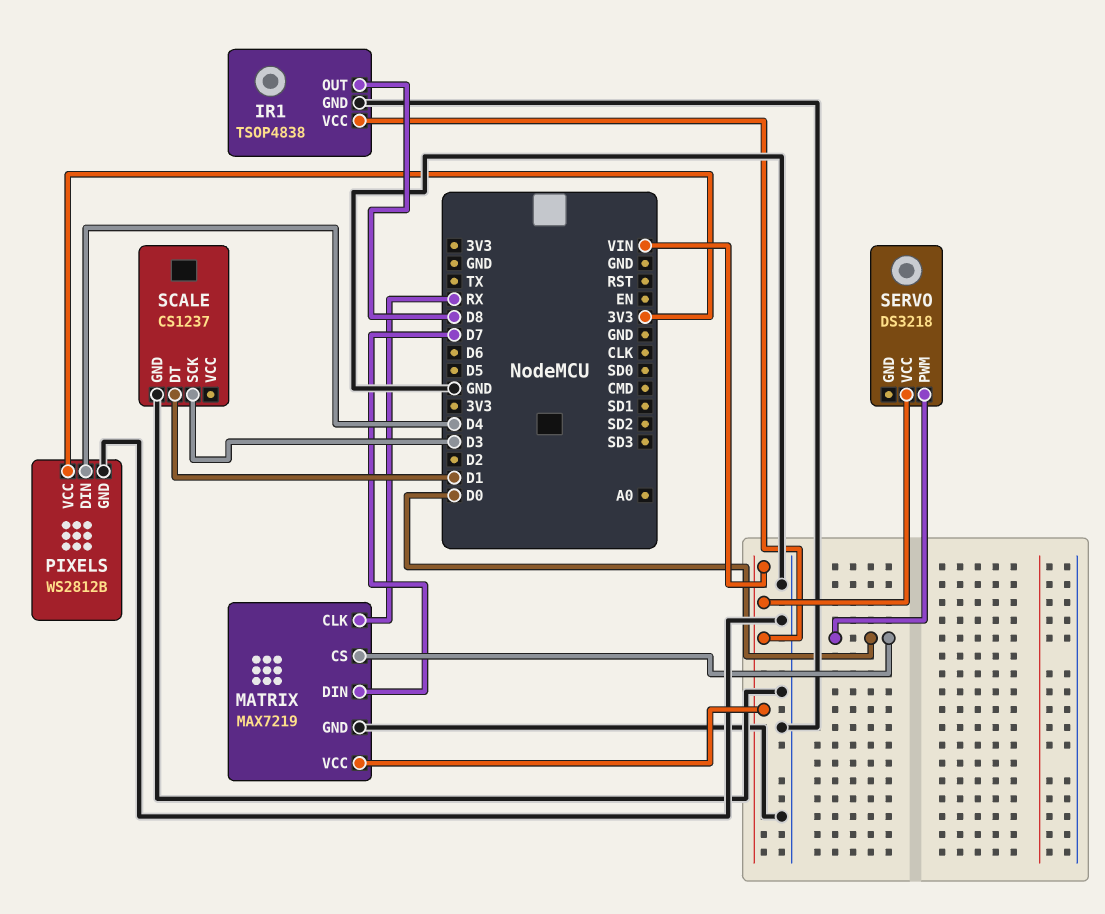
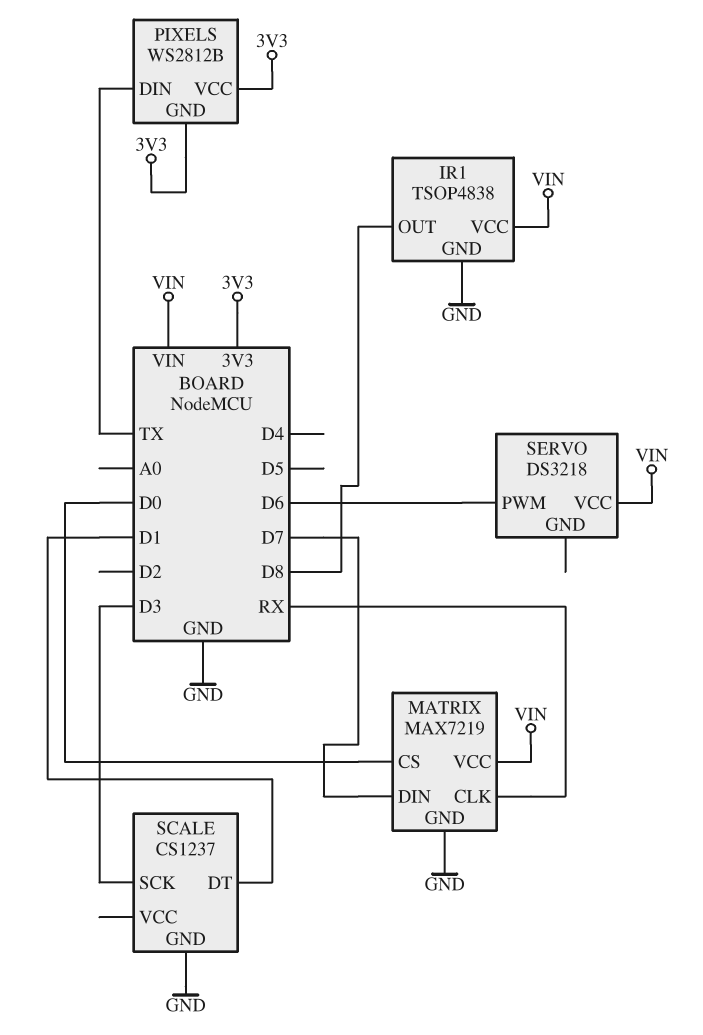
PIXELS pin DIN: D4 -> TX
PIXELS pin GND: GND -> 3V3
SERVO pin PWM: D0 -> D6

